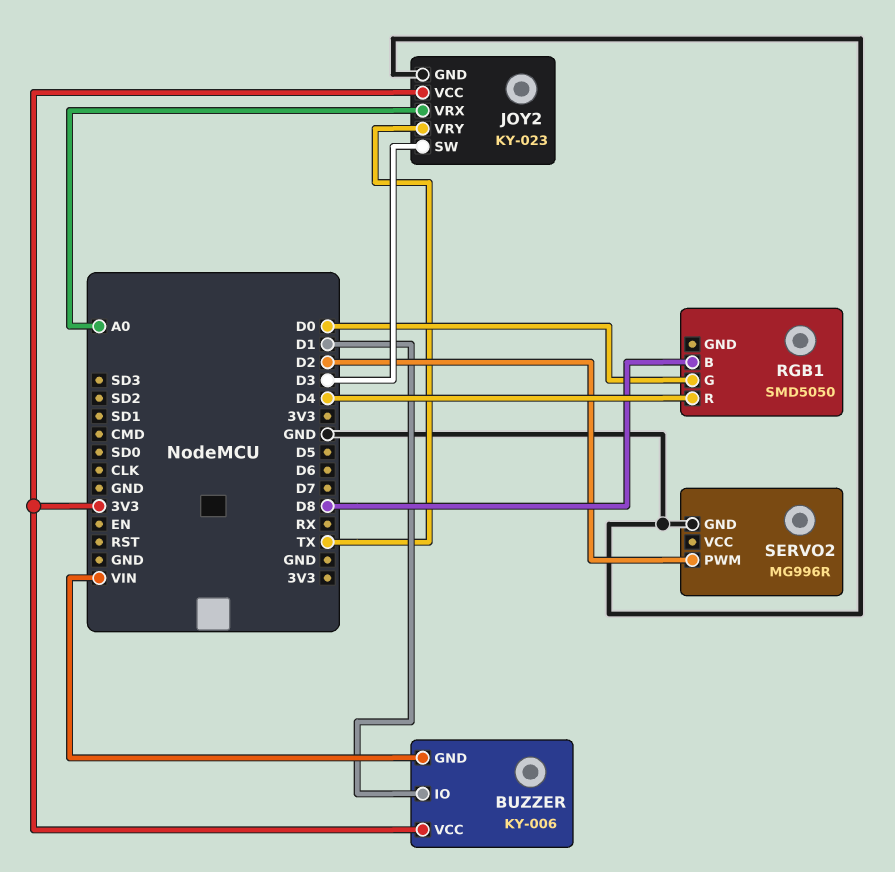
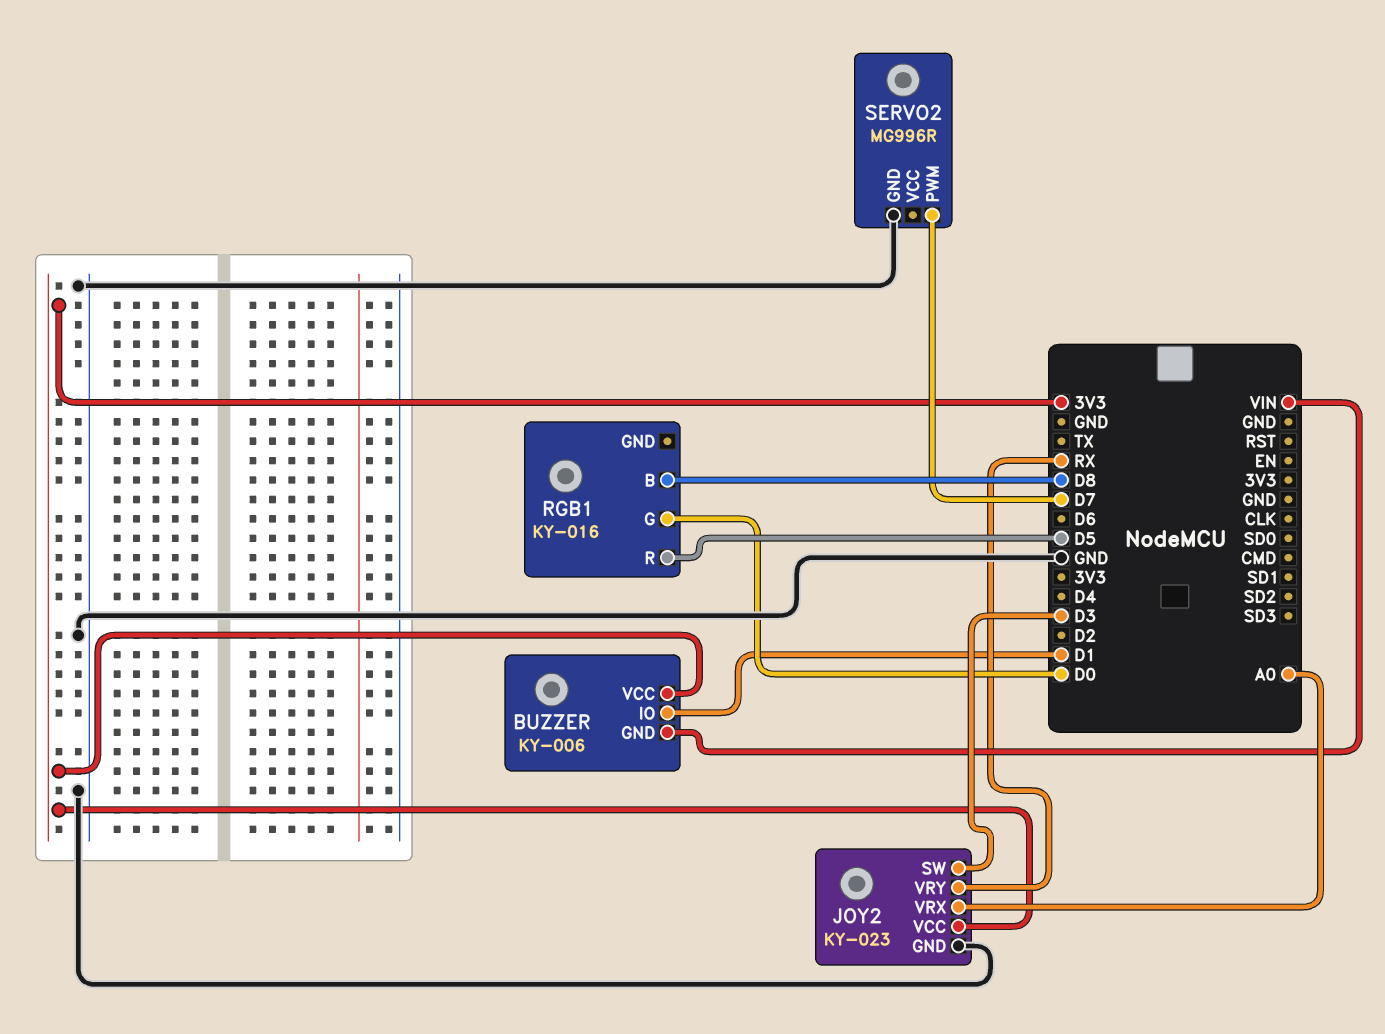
JOY2 pin VRY: TX -> RX
RGB1: SMD5050 -> KY-016
RGB1 pin R: D4 -> D5
SERVO2 pin PWM: D2 -> D7

